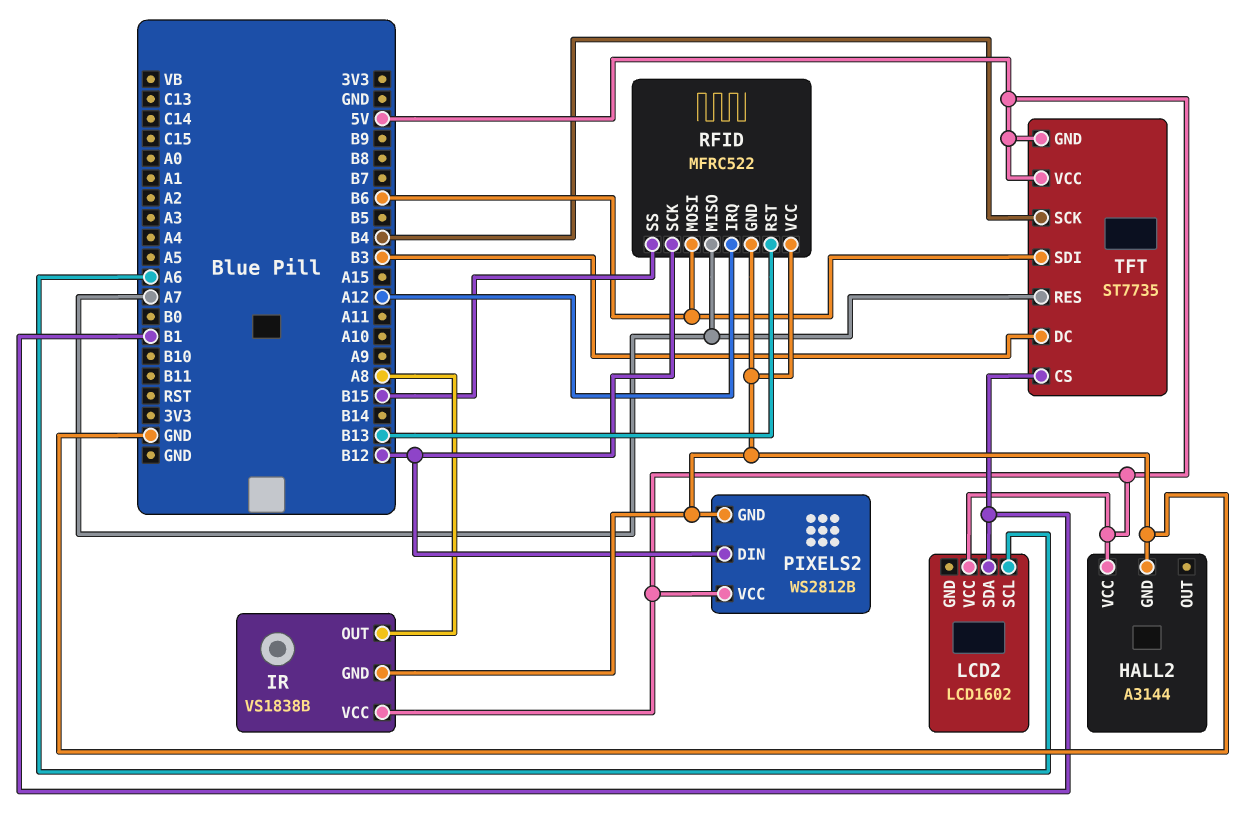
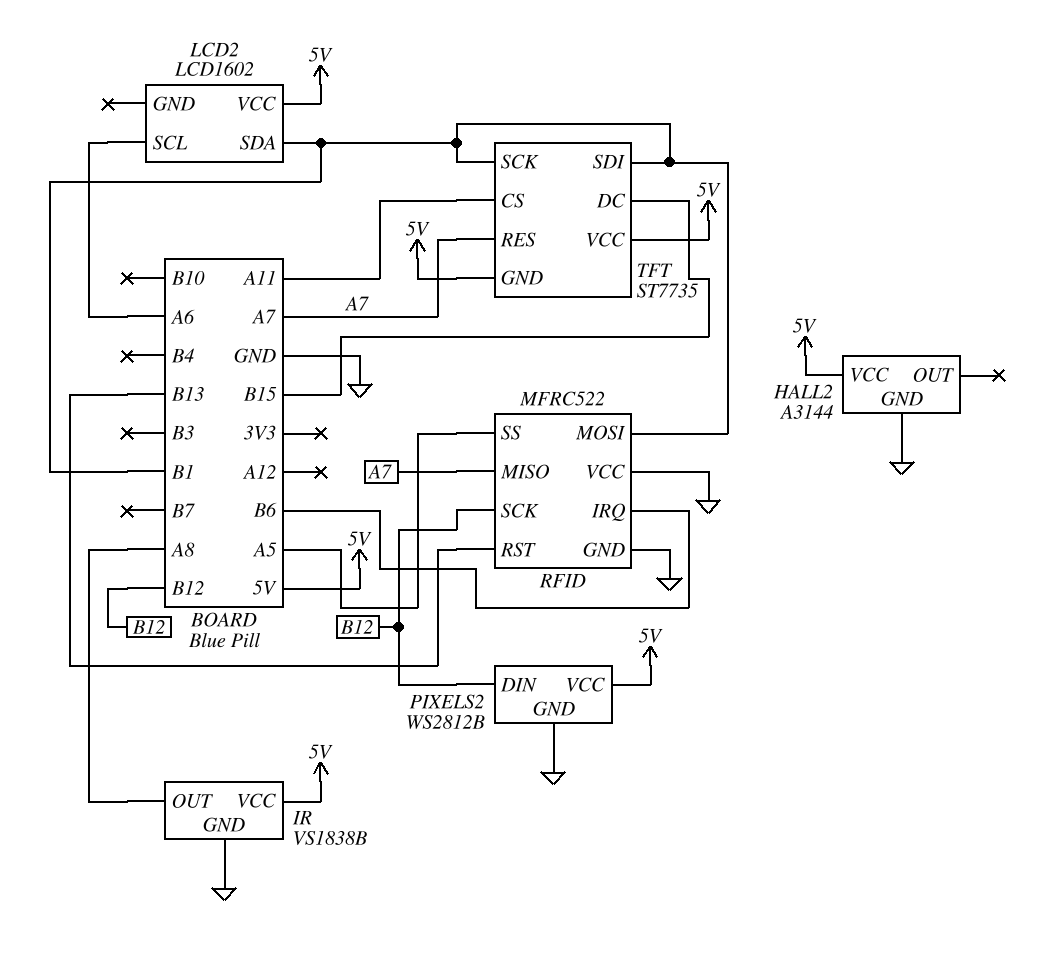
RFID pin IRQ: A12 -> B6
RFID pin MOSI: B6 -> B1
RFID pin SS: B15 -> A5
TFT pin CS: B1 -> A11
TFT pin DC: B3 -> B15
TFT pin SCK: B4 -> B1
TFT pin SDI: B6 -> B1

